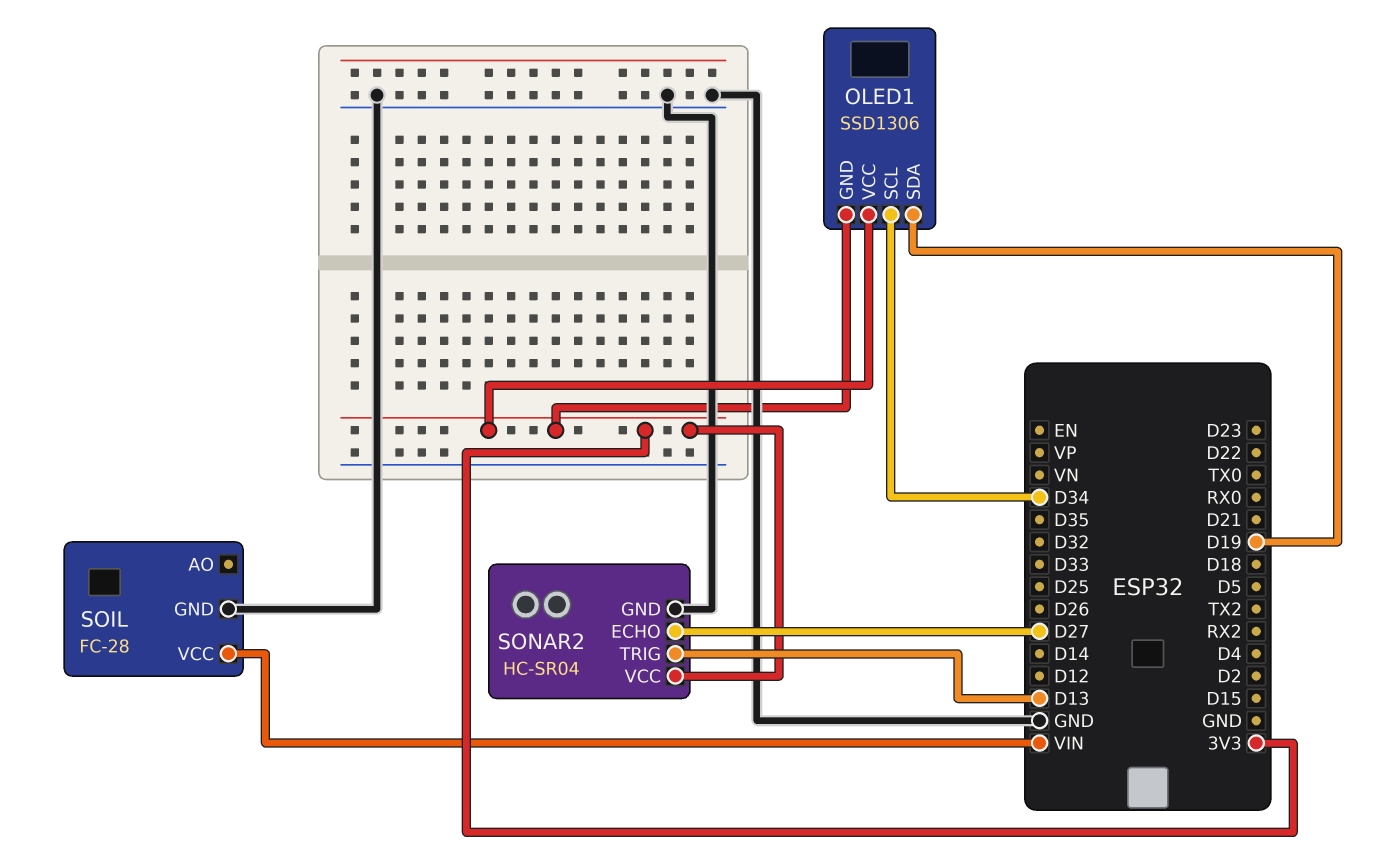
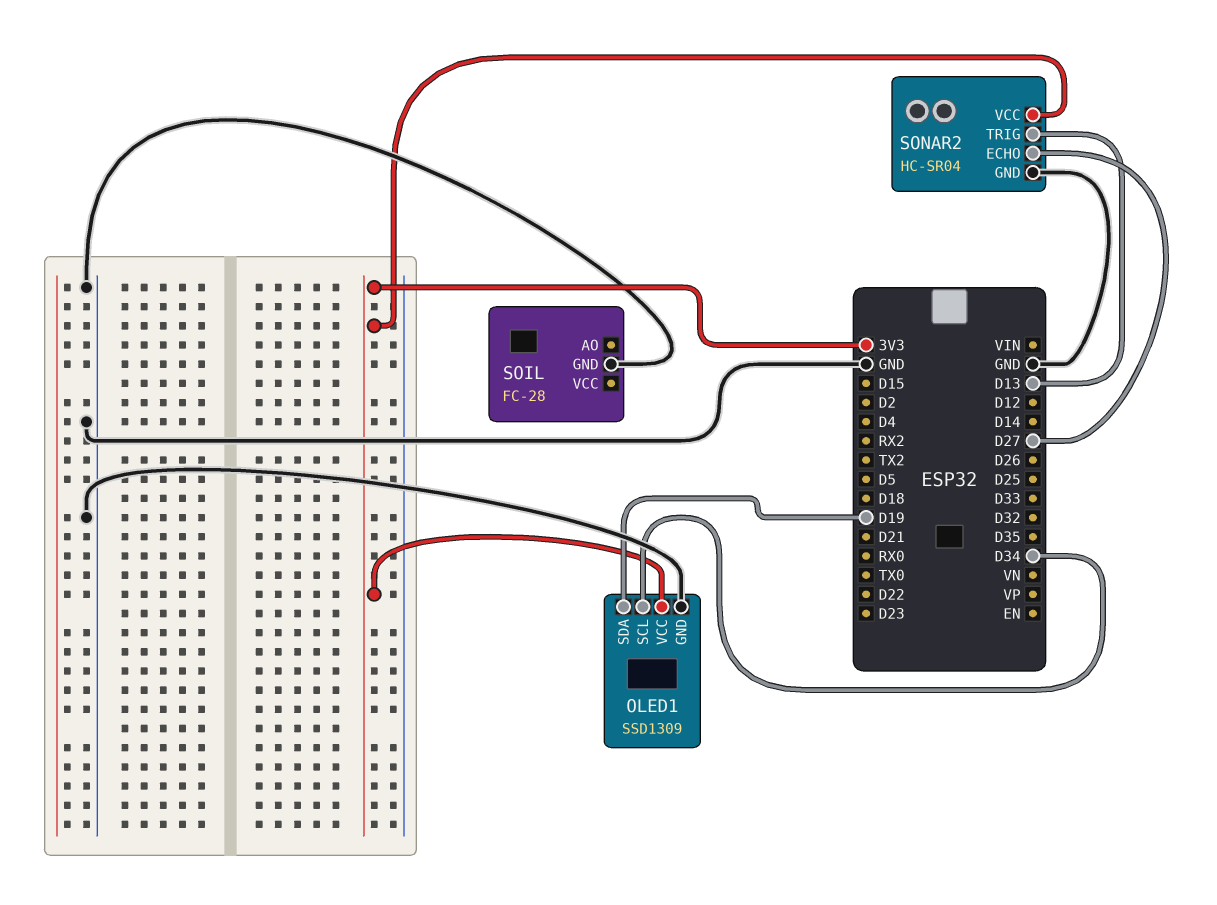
OLED1: SSD1306 -> SSD1309
OLED1 pin GND: 3V3 -> GND
SOIL pin VCC: VIN -> none

